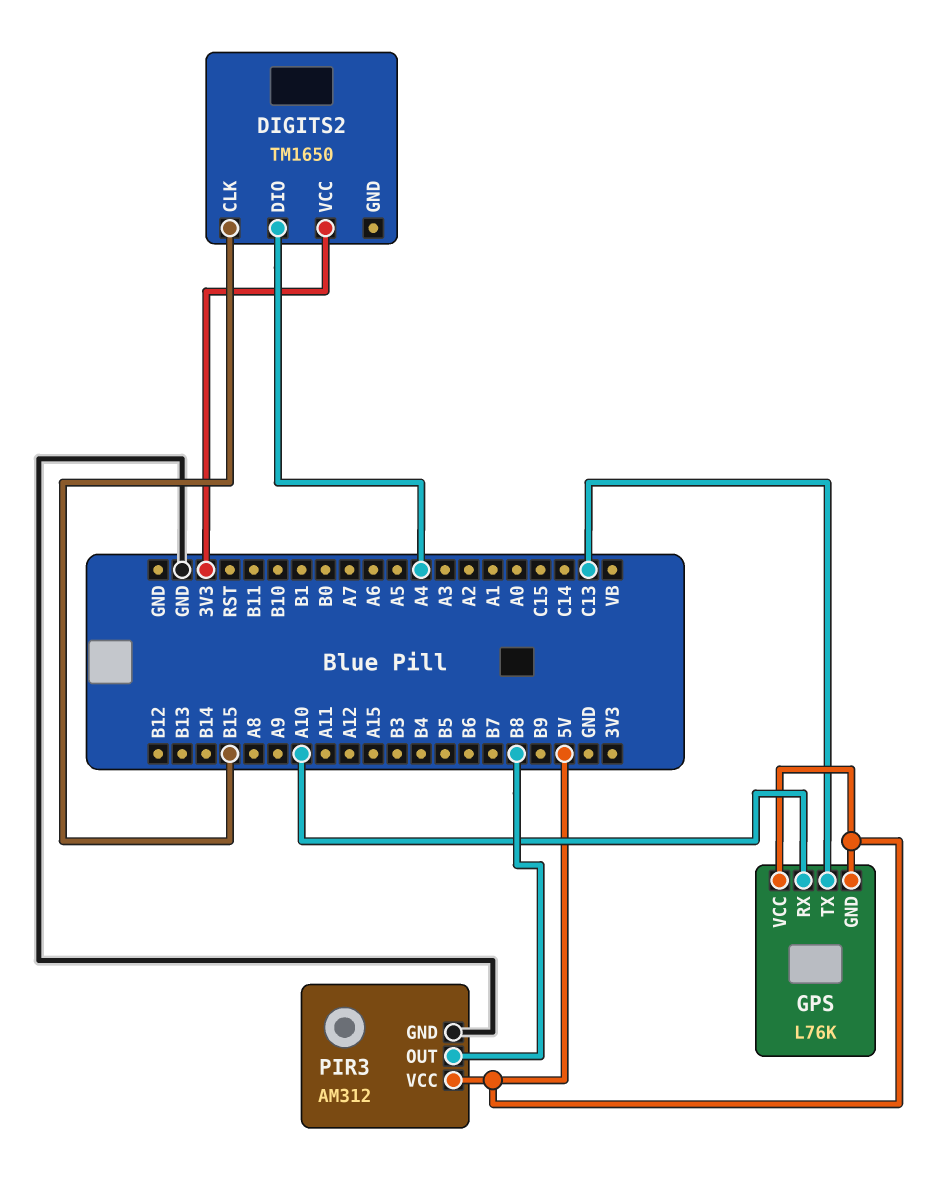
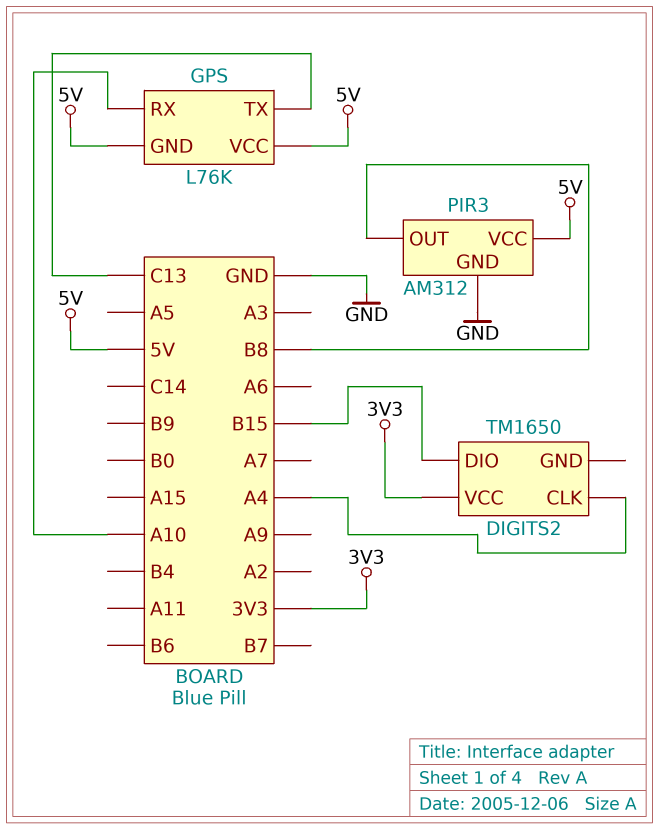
DIGITS2 pin CLK: B15 -> A4
DIGITS2 pin DIO: A4 -> B15

